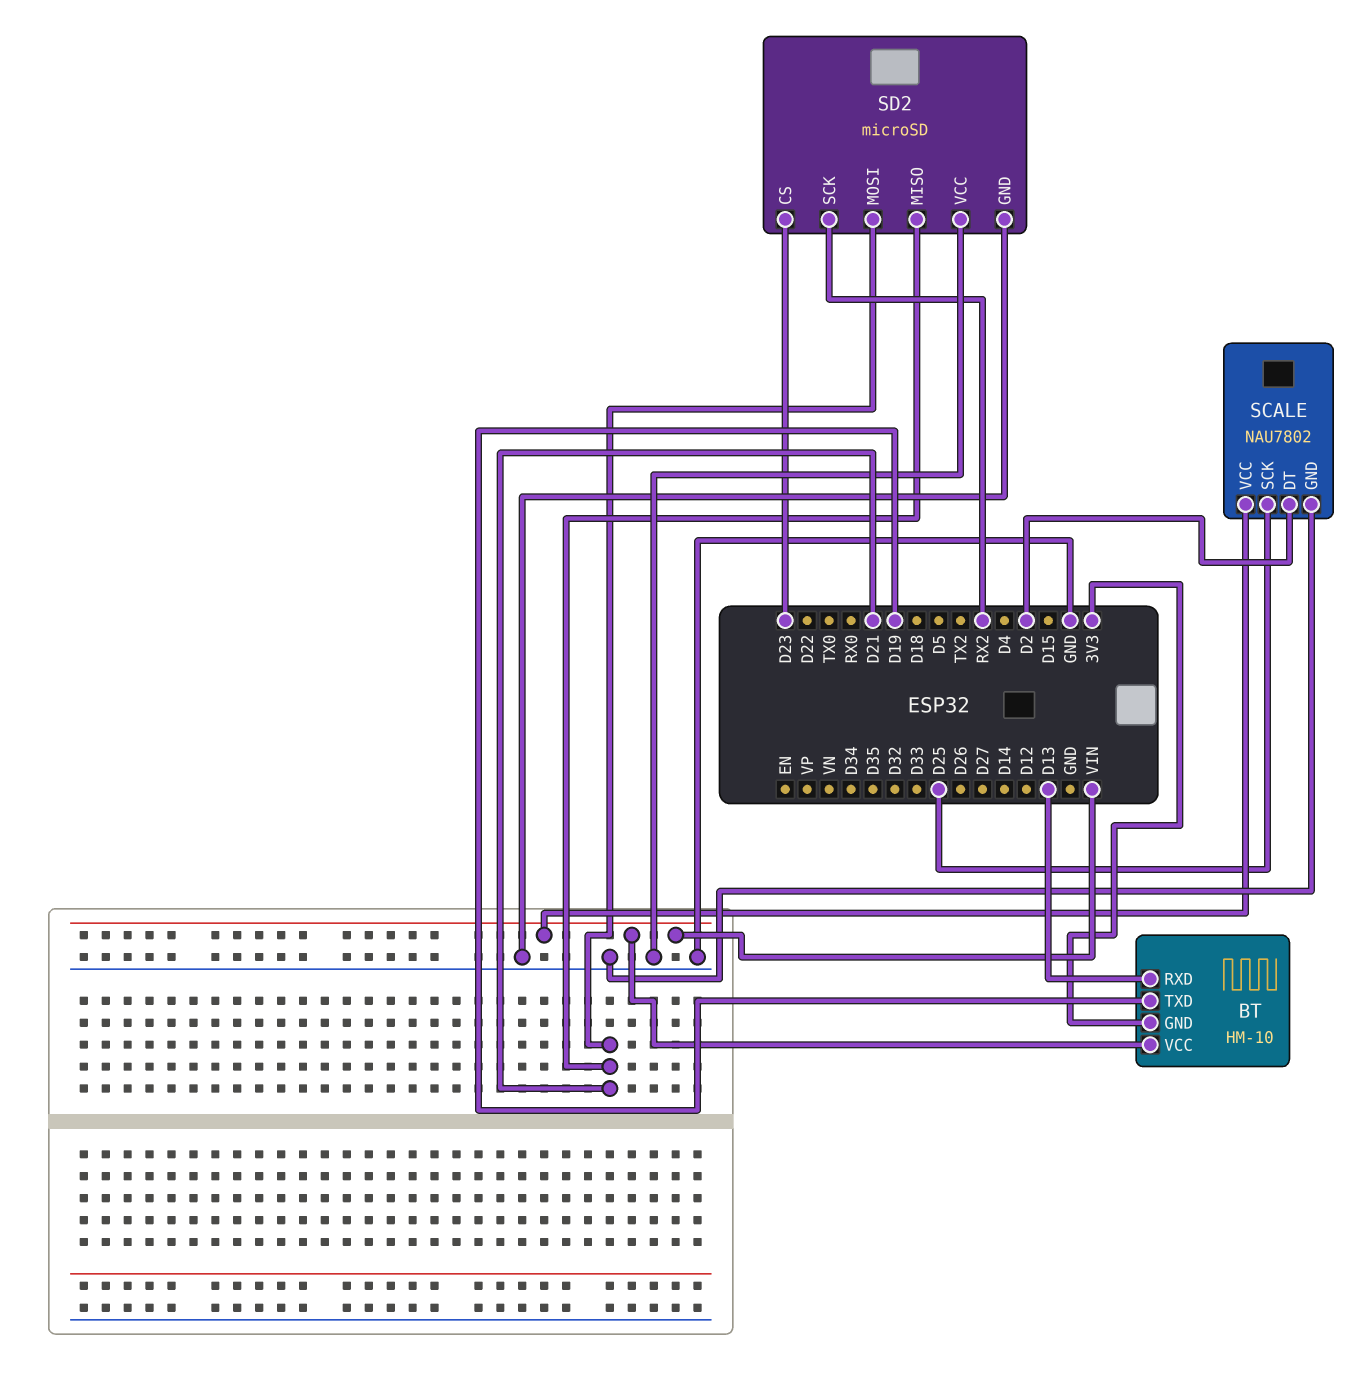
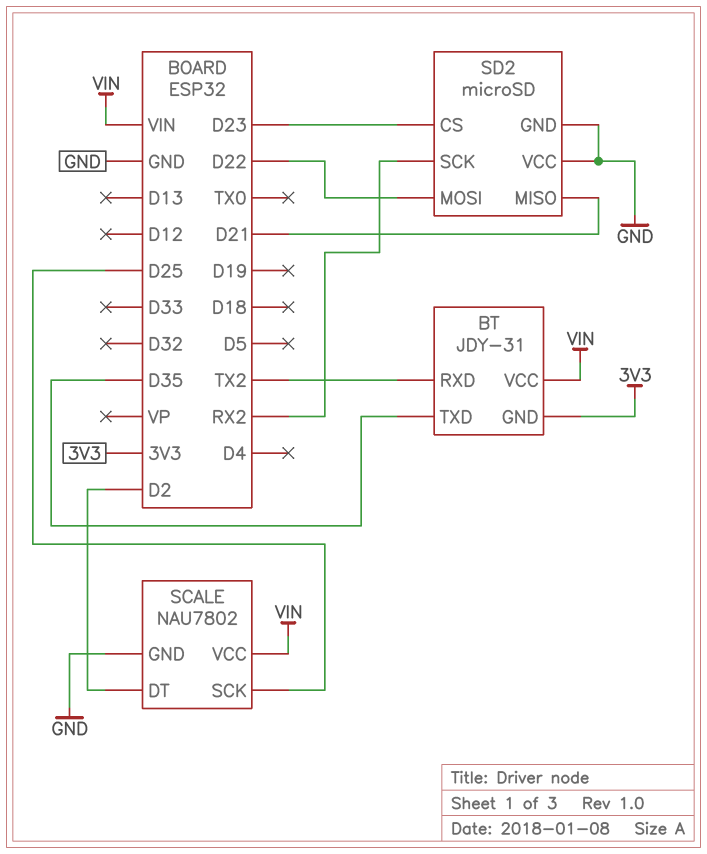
BT: HM-10 -> JDY-31
BT pin RXD: D13 -> TX2
BT pin TXD: D19 -> D35
SD2 pin MOSI: D21 -> D22

